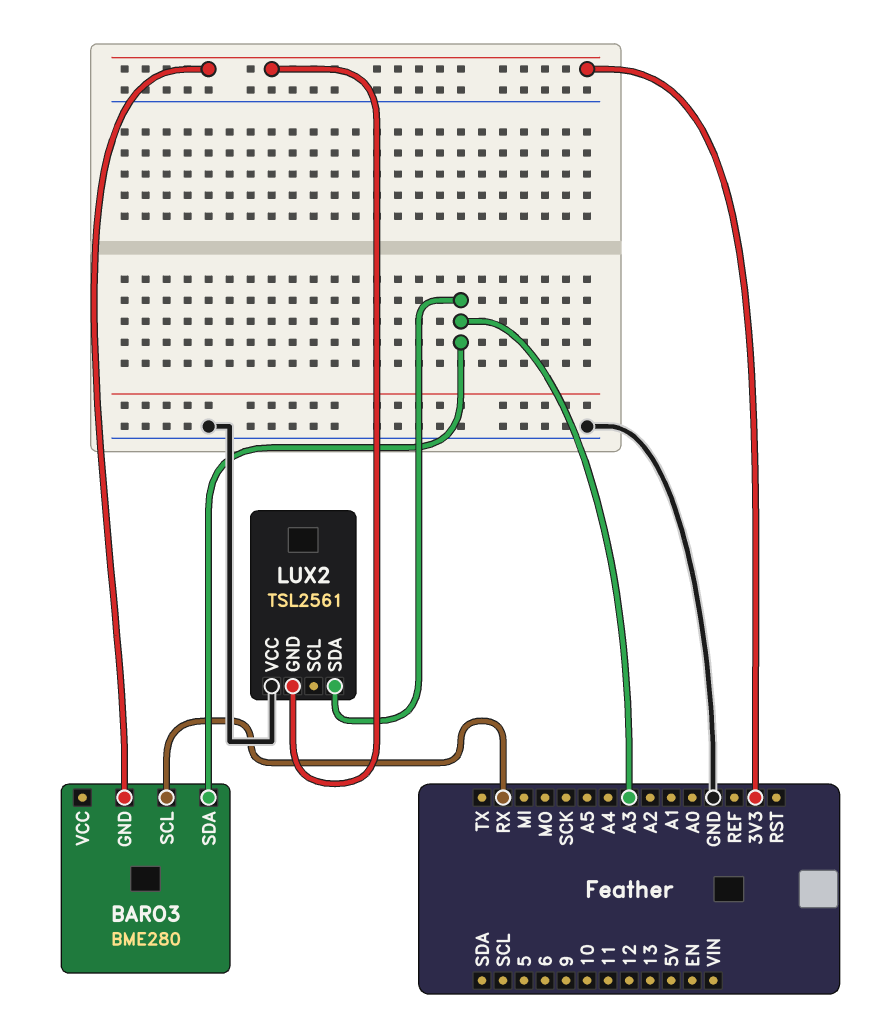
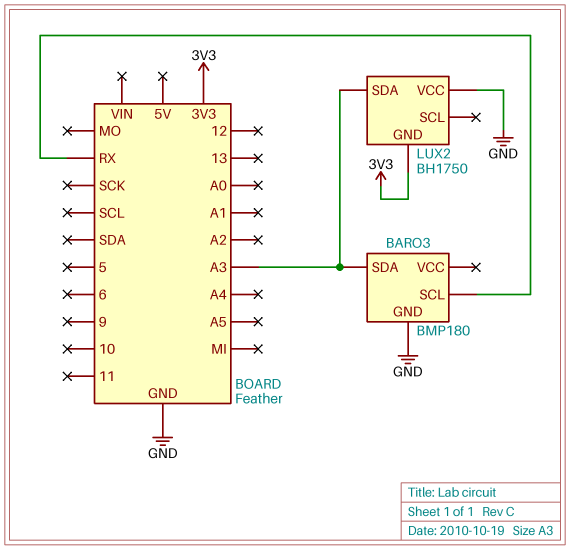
BARO3: BME280 -> BMP180
BARO3 pin GND: 3V3 -> GND
LUX2: TSL2561 -> BH1750

